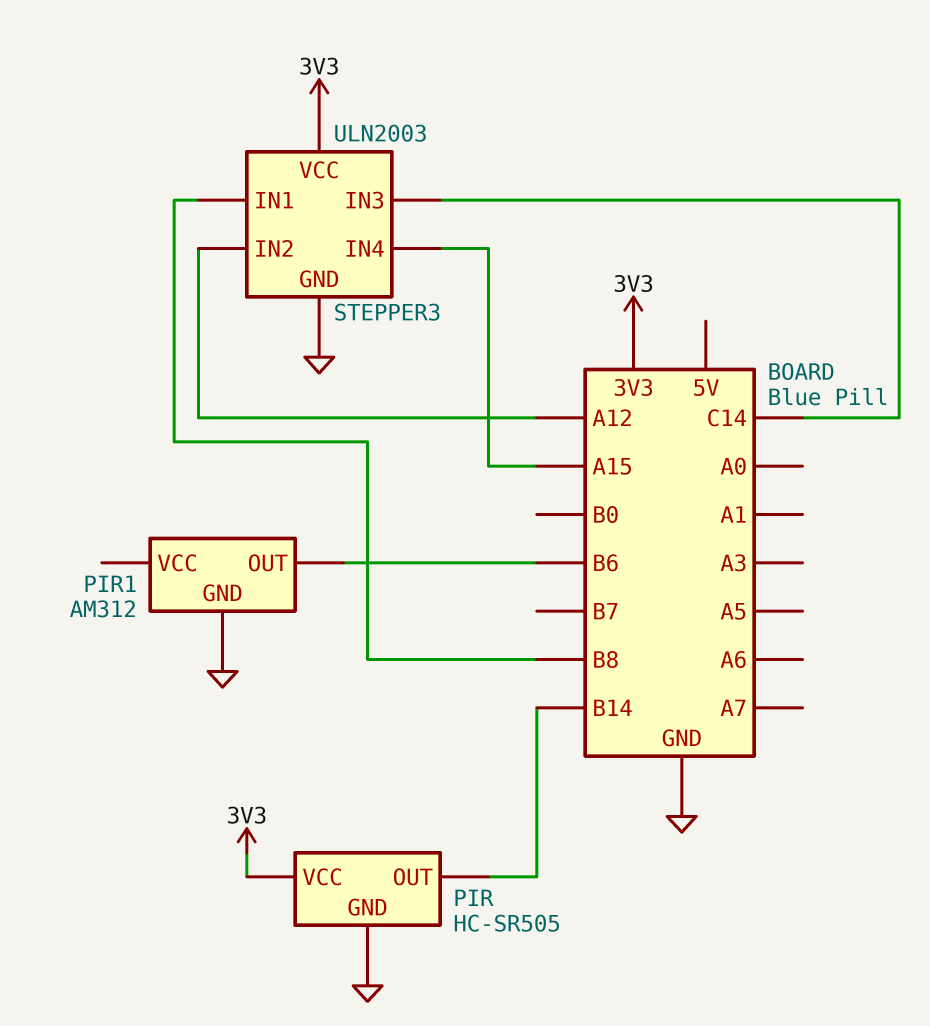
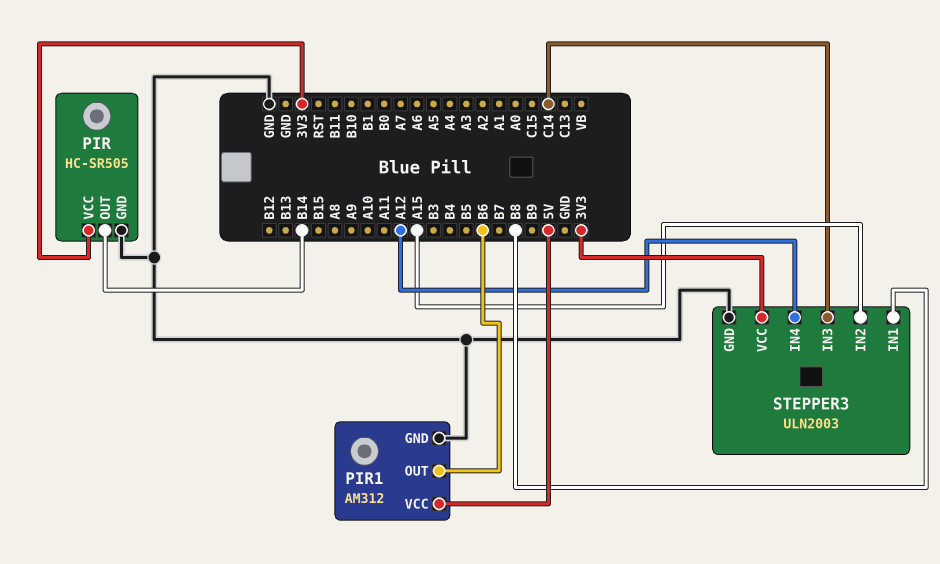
PIR1 pin VCC: none -> 5V
STEPPER3 pin IN2: A12 -> A15
STEPPER3 pin IN4: A15 -> A12

